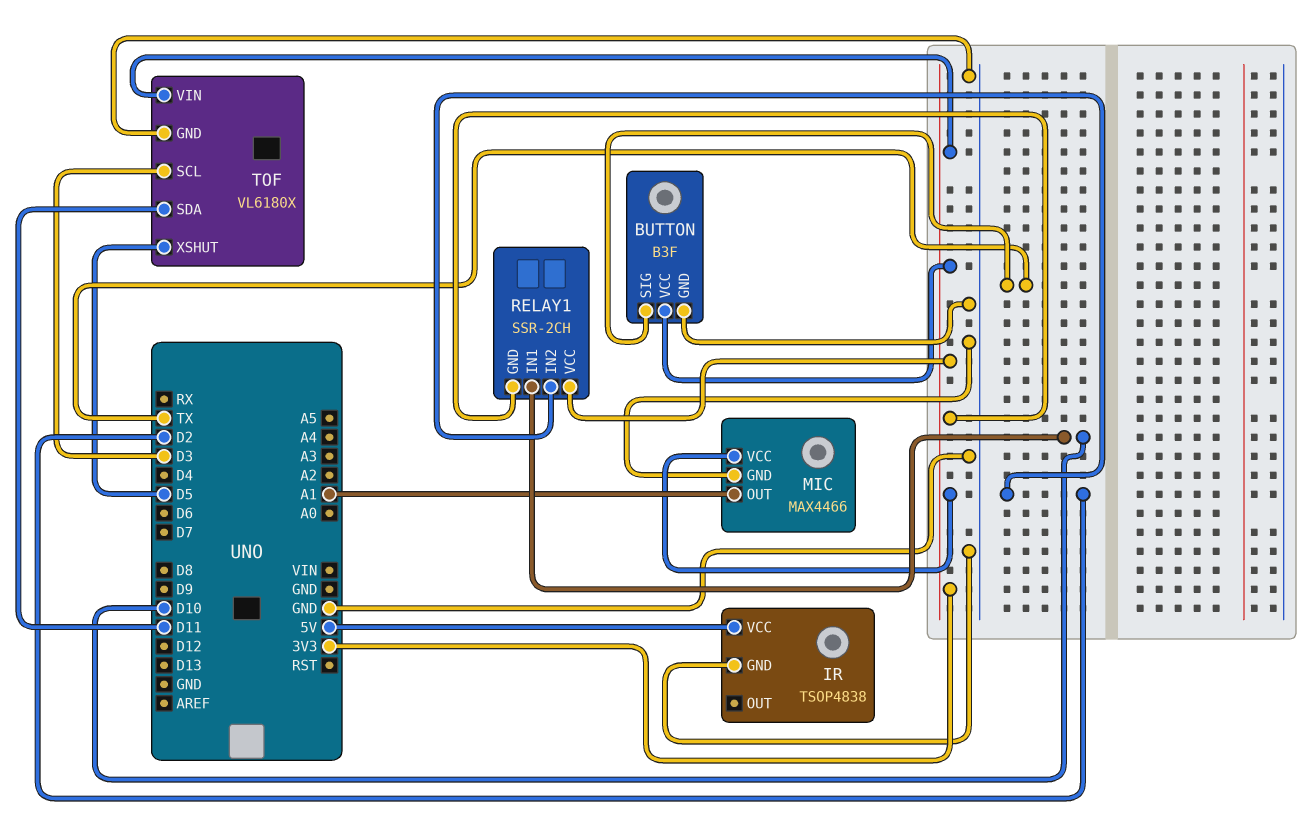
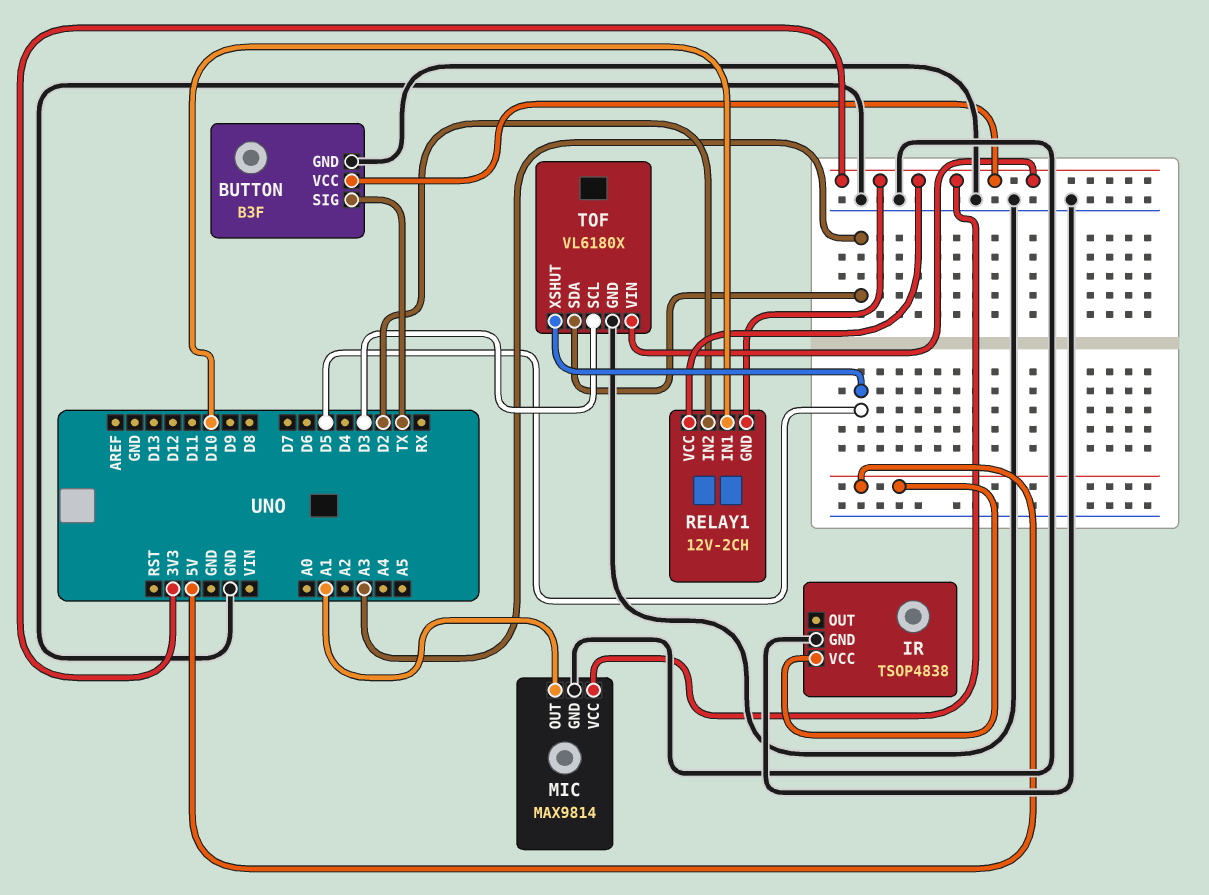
MIC: MAX4466 -> MAX9814
RELAY1: SSR-2CH -> 12V-2CH
TOF pin SDA: D11 -> A3

